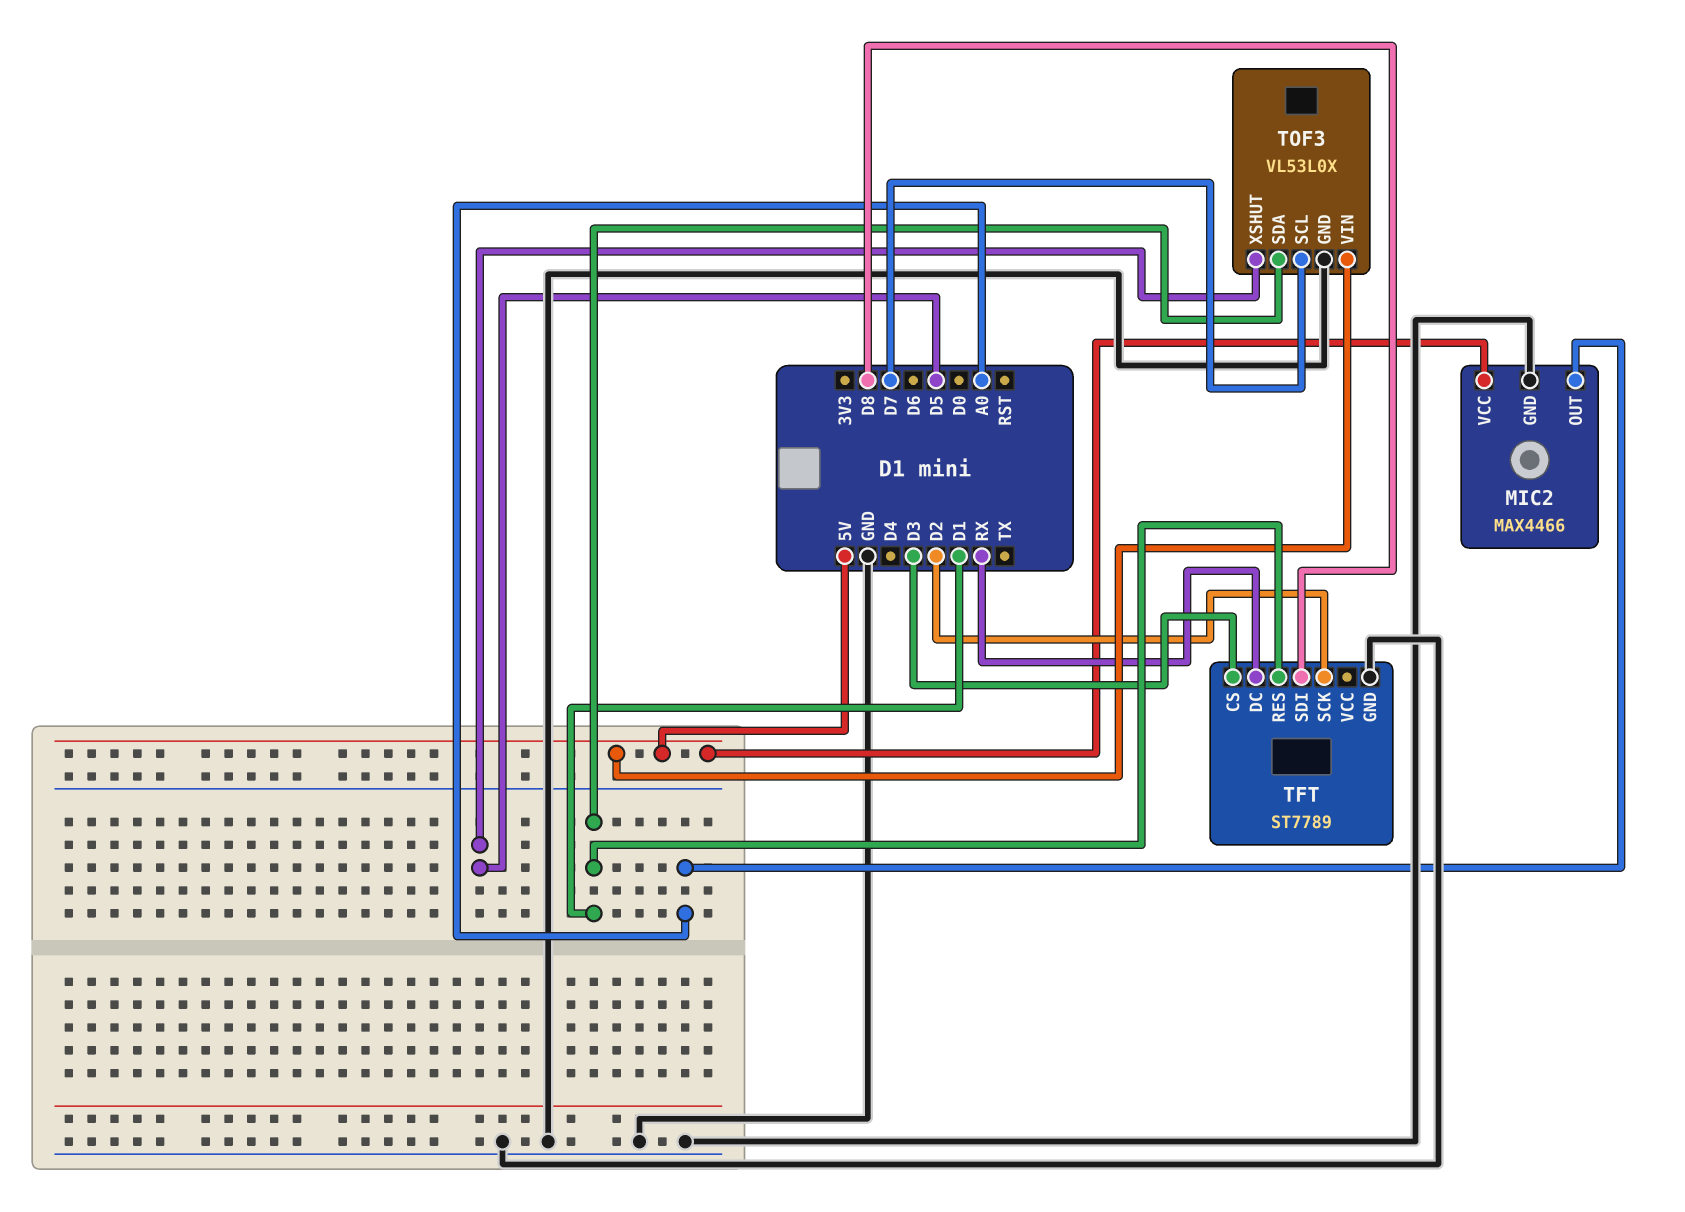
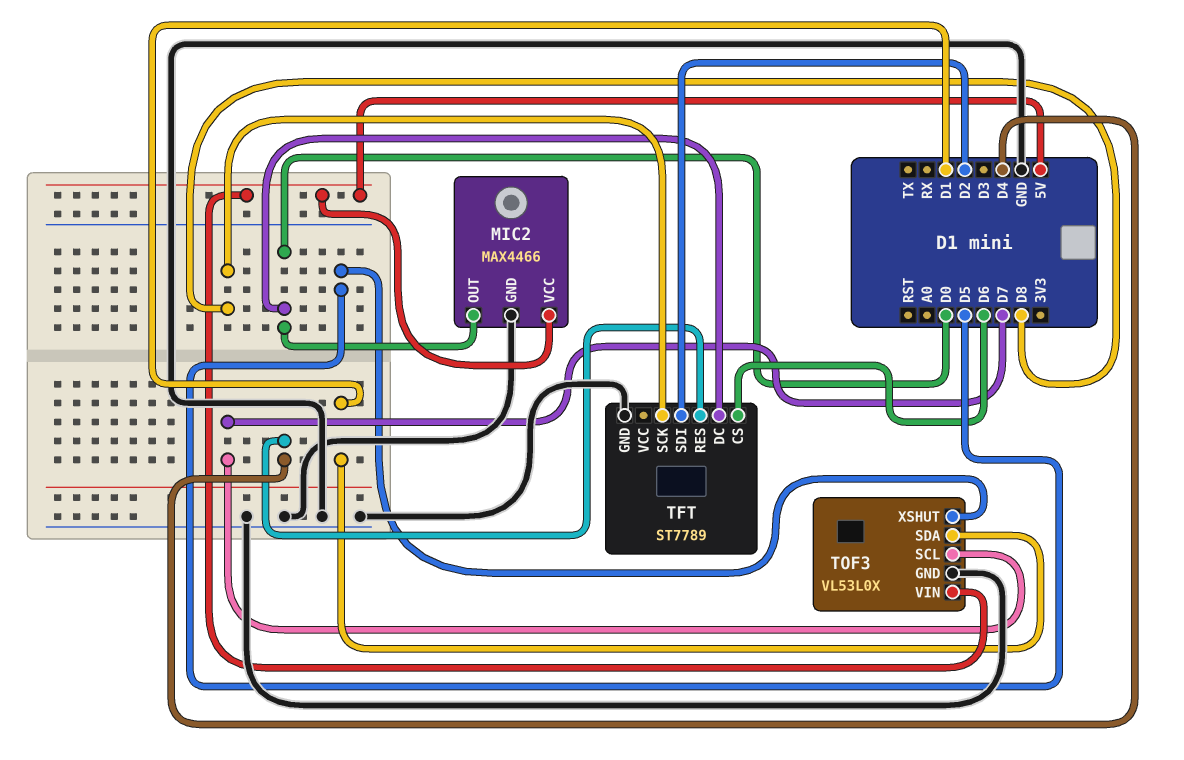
MIC2 pin OUT: A0 -> D0
TFT pin CS: D3 -> D6
TFT pin DC: RX -> D0
TFT pin RES: D1 -> D4
TFT pin SCK: D2 -> D8
TFT pin SDI: D8 -> D2

